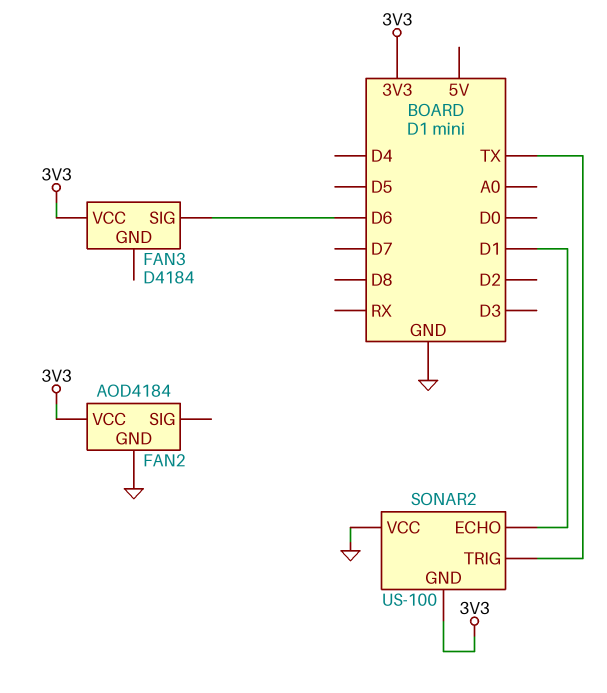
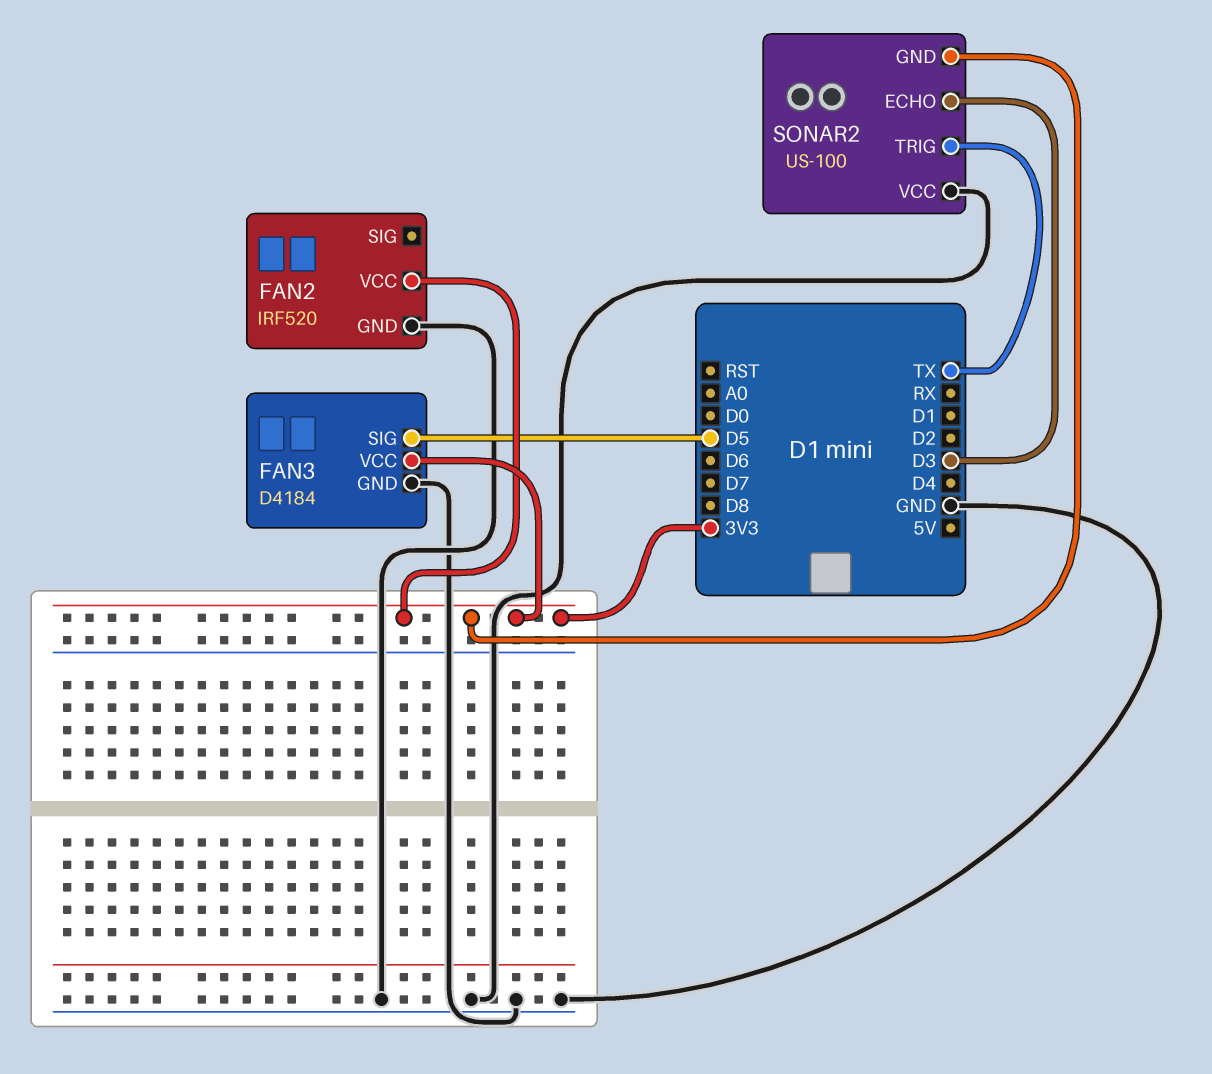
FAN2: AOD4184 -> IRF520
FAN3 pin GND: none -> GND
FAN3 pin SIG: D6 -> D5
SONAR2 pin ECHO: D1 -> D3

